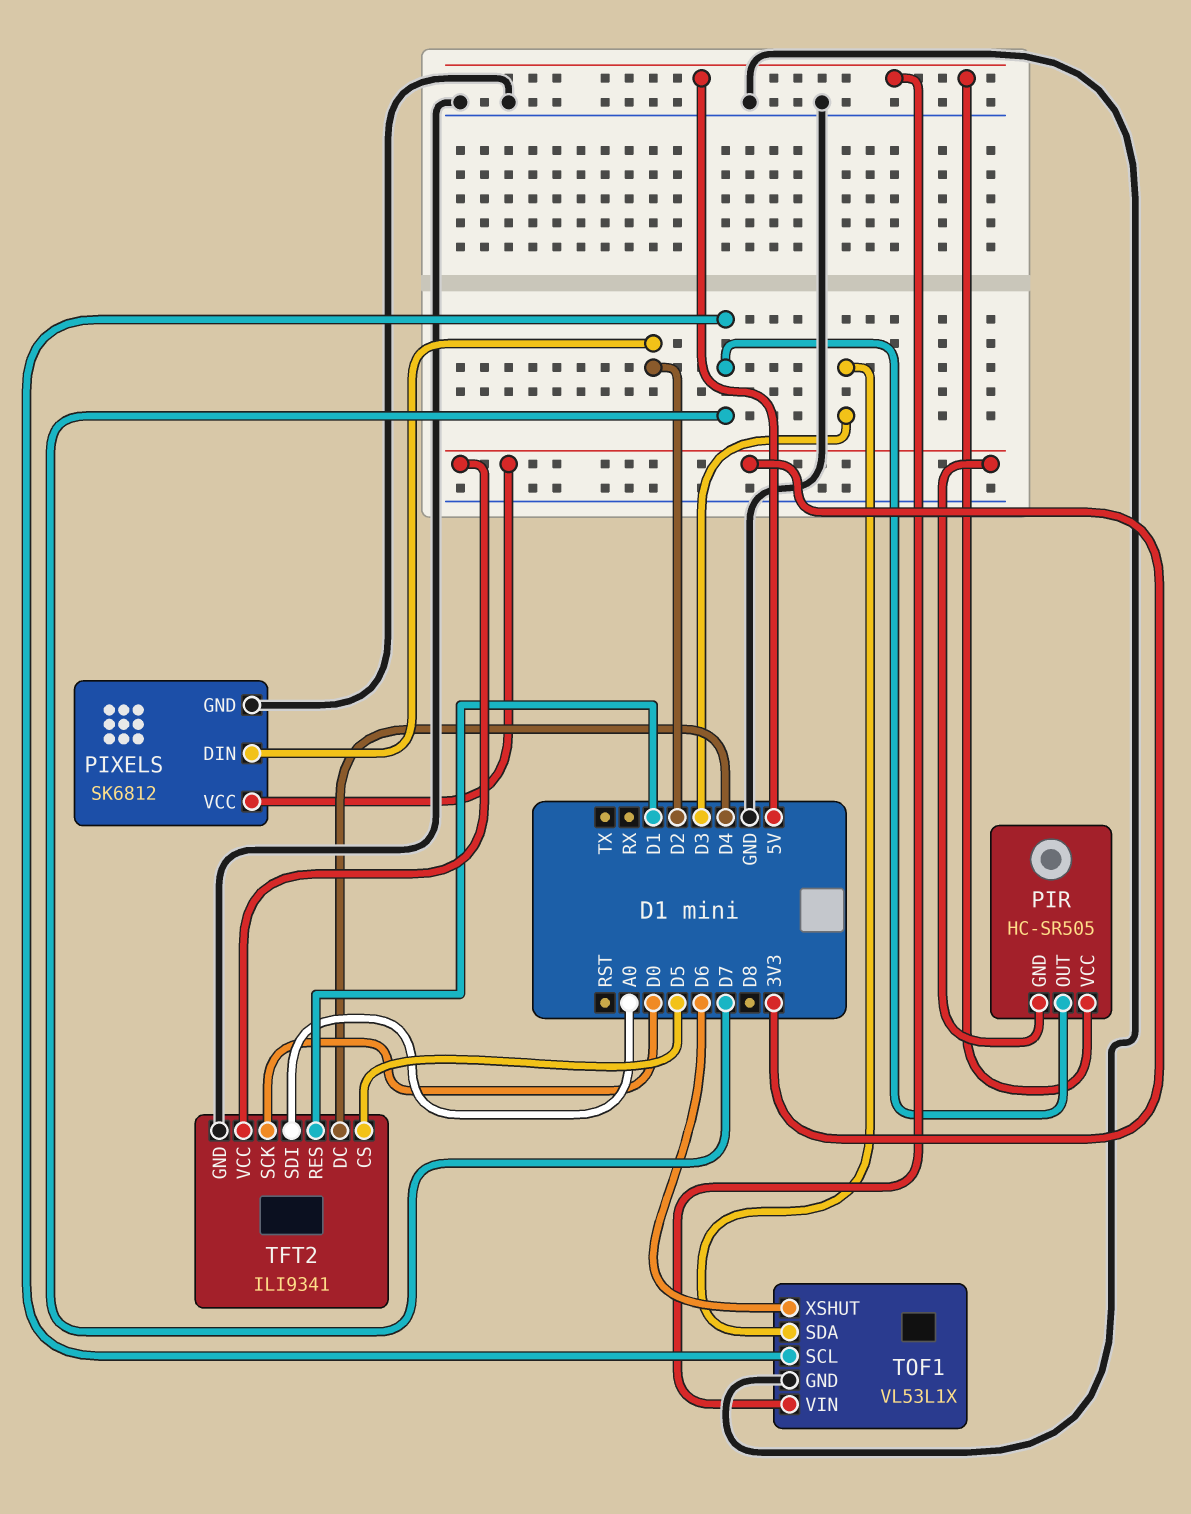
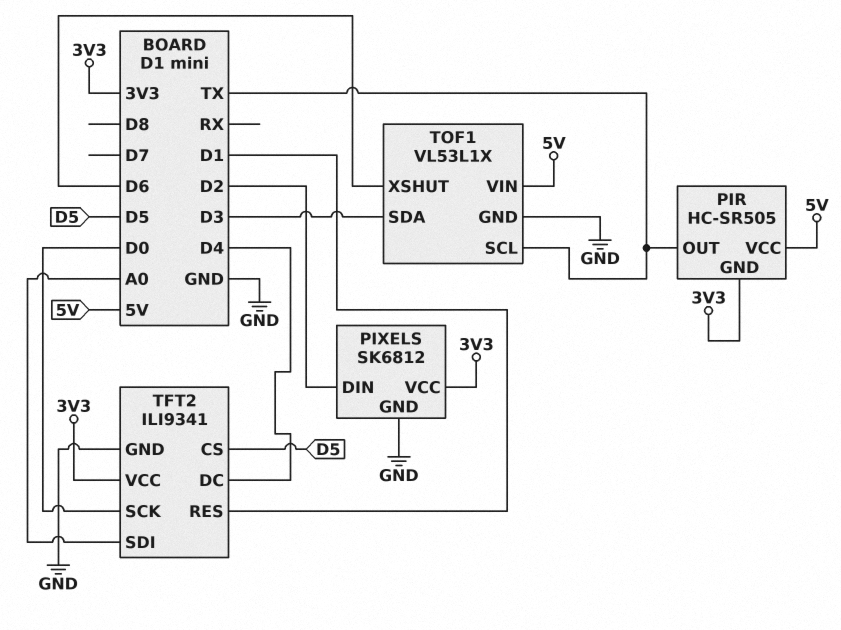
PIR pin OUT: D7 -> TX
TOF1 pin SCL: D7 -> TX

